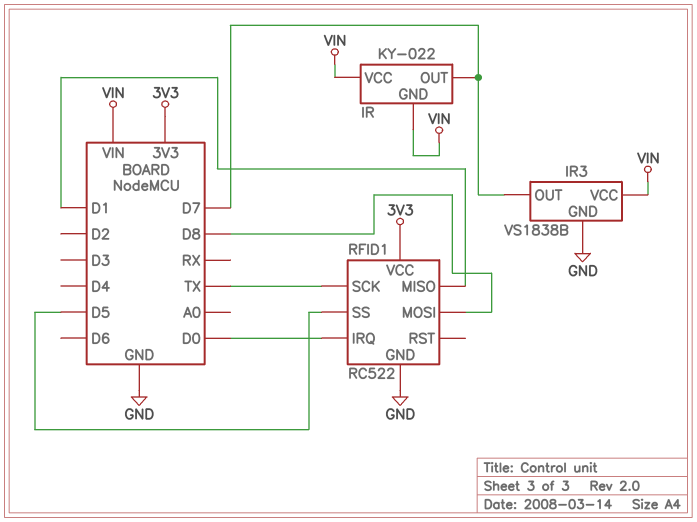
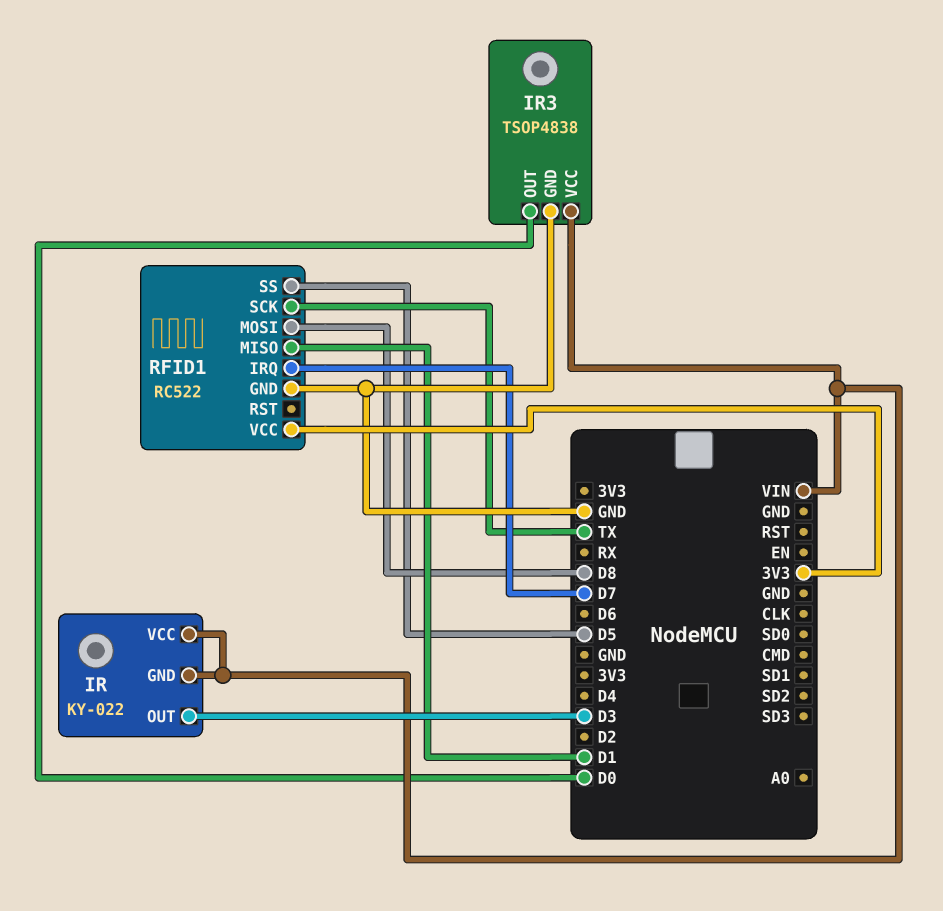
IR pin OUT: D7 -> D3
IR3: VS1838B -> TSOP4838
IR3 pin OUT: D7 -> D0
RFID1 pin IRQ: D0 -> D7

